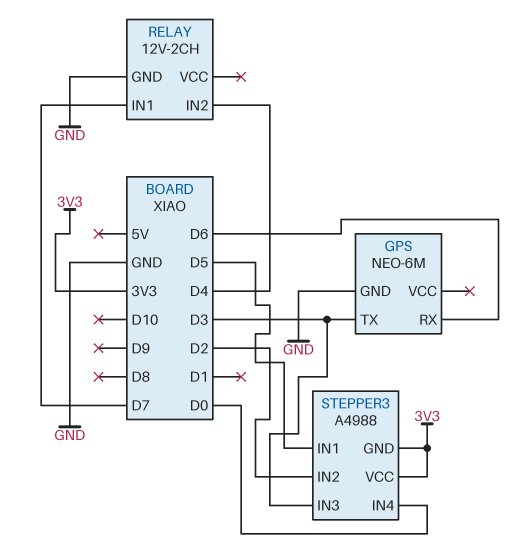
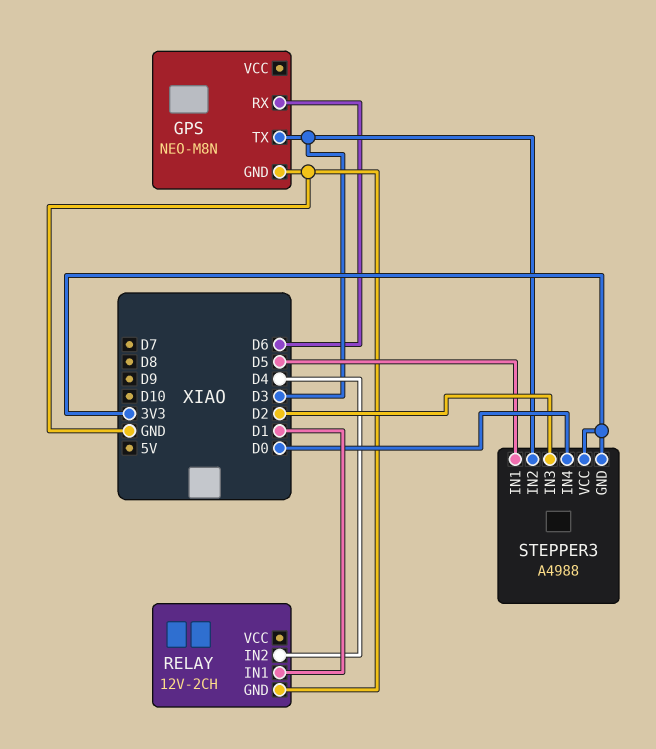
GPS: NEO-6M -> NEO-M8N
RELAY pin IN1: D7 -> D1
STEPPER3 pin IN2: D2 -> D3
STEPPER3 pin IN3: D3 -> D2

